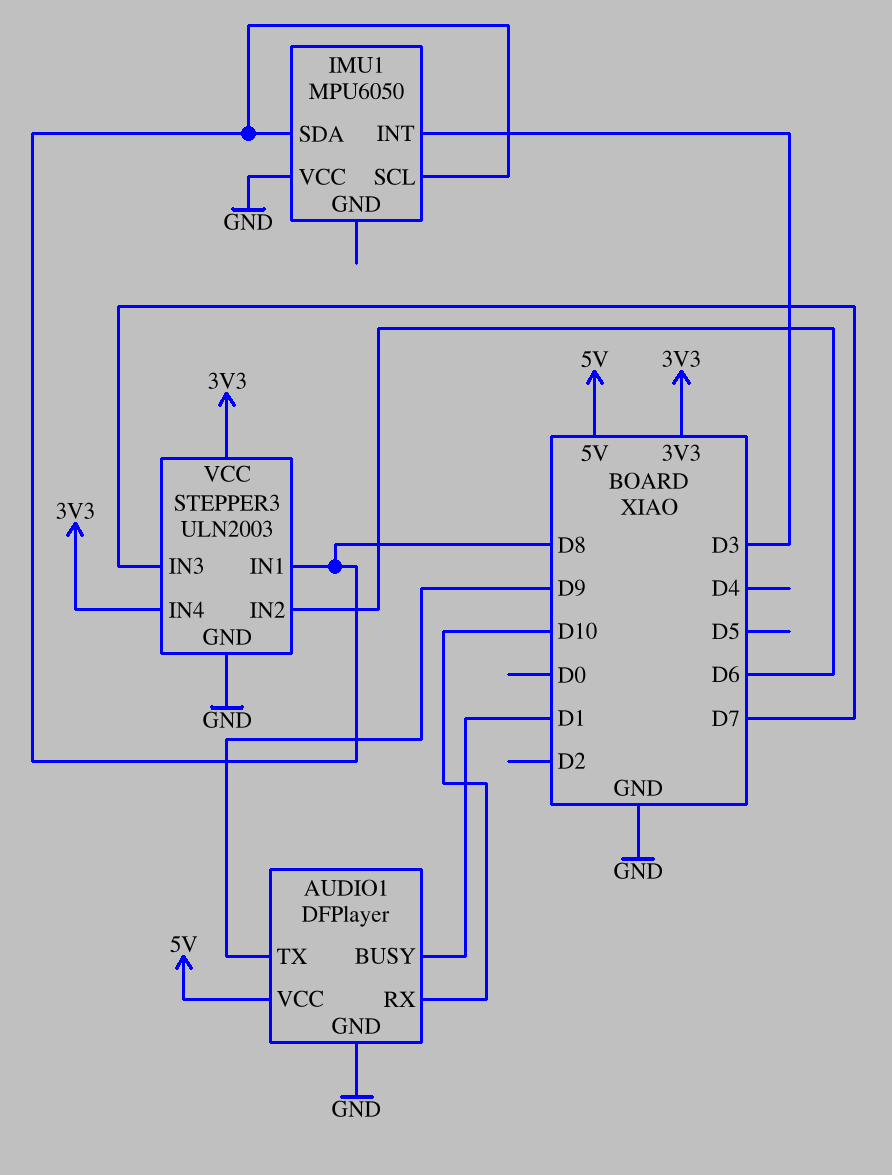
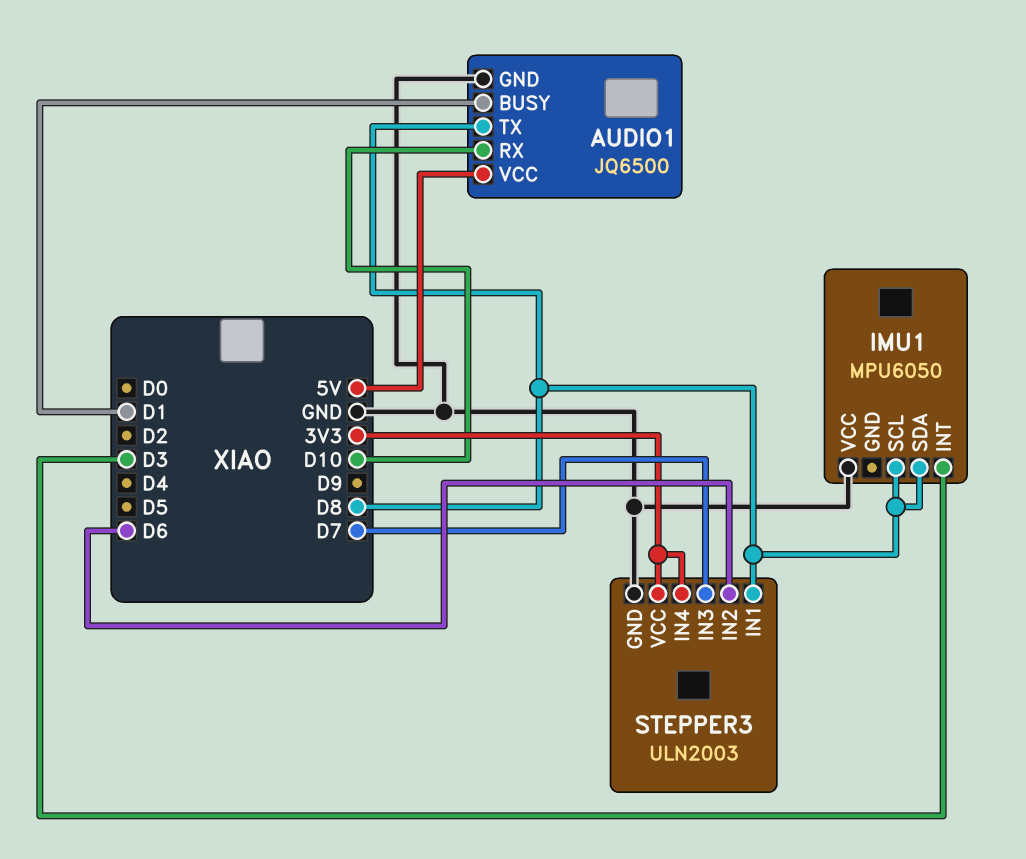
AUDIO1: DFPlayer -> JQ6500
AUDIO1 pin TX: D9 -> D8

